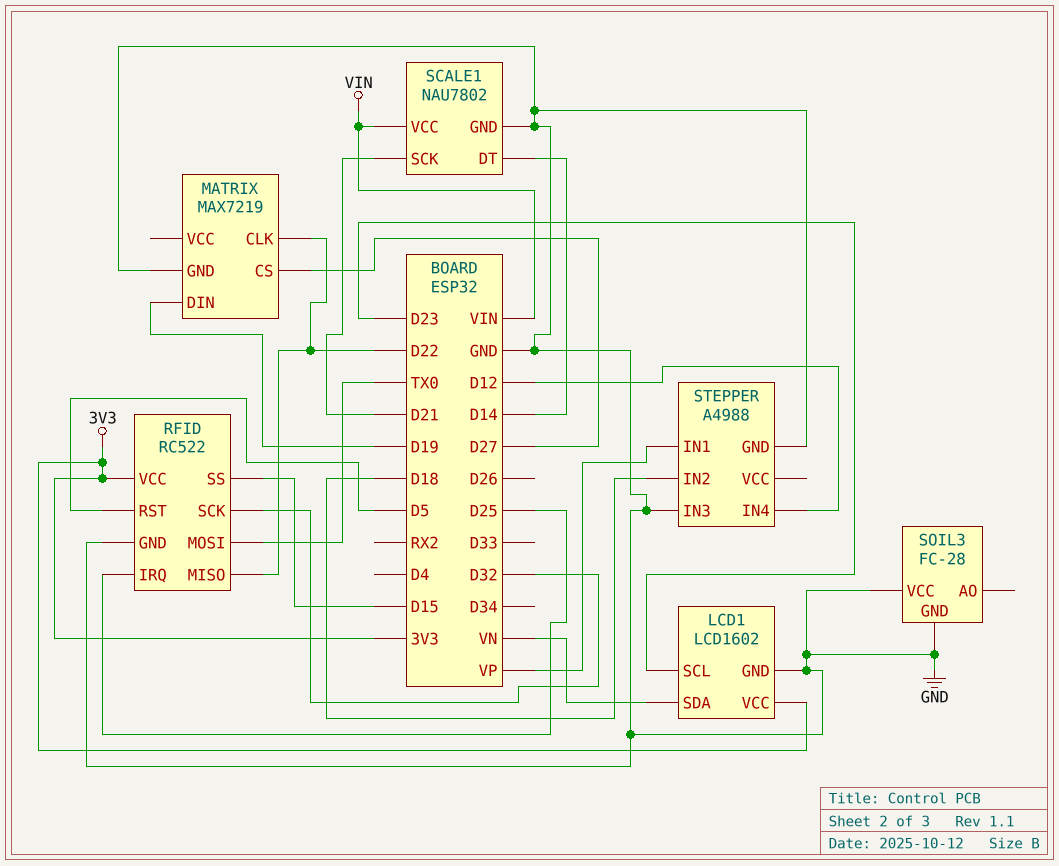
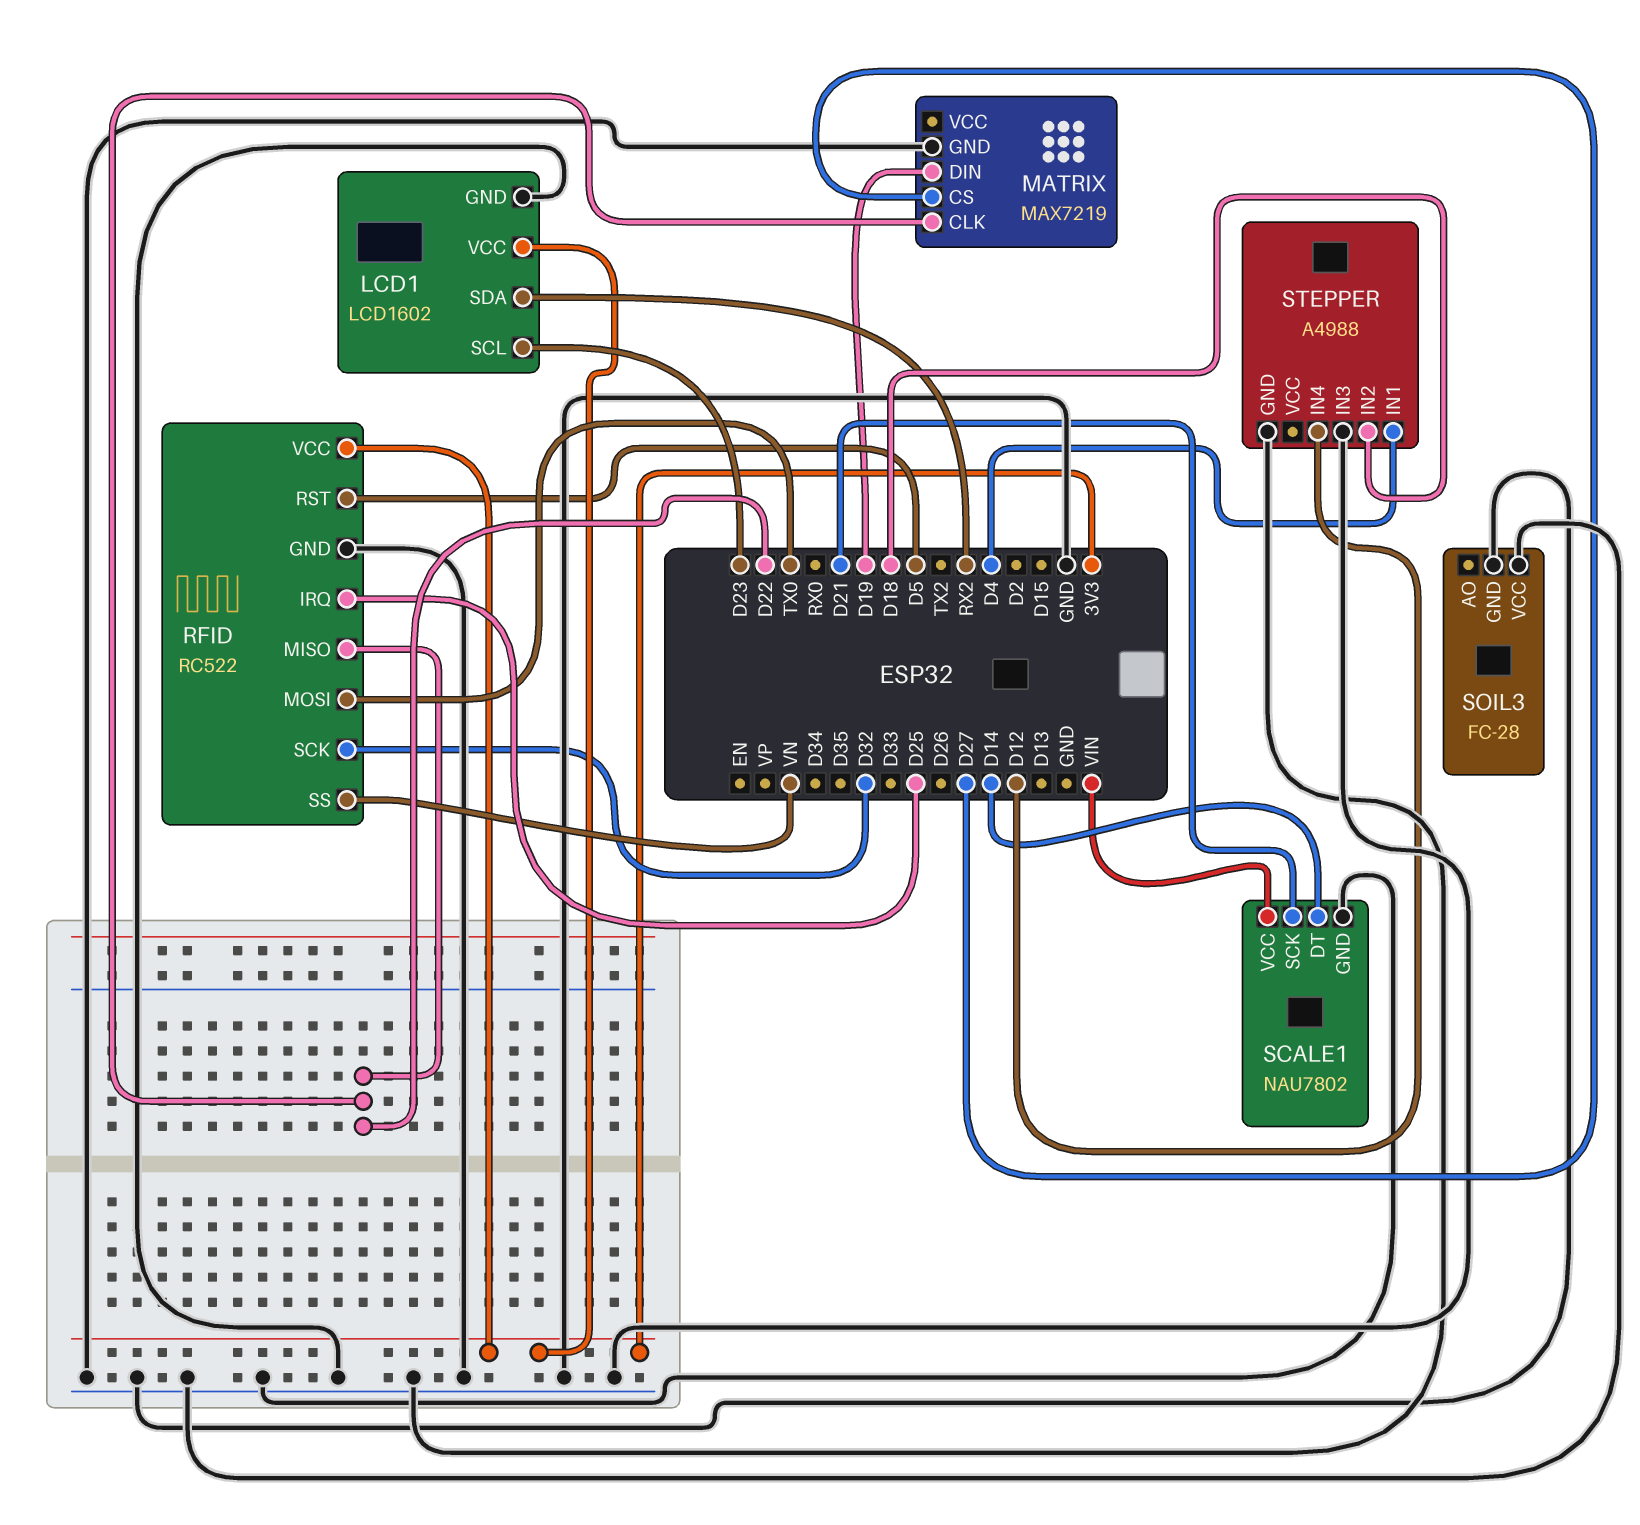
LCD1 pin SDA: VN -> RX2
RFID pin SS: D15 -> VN
STEPPER pin IN1: VP -> D4

